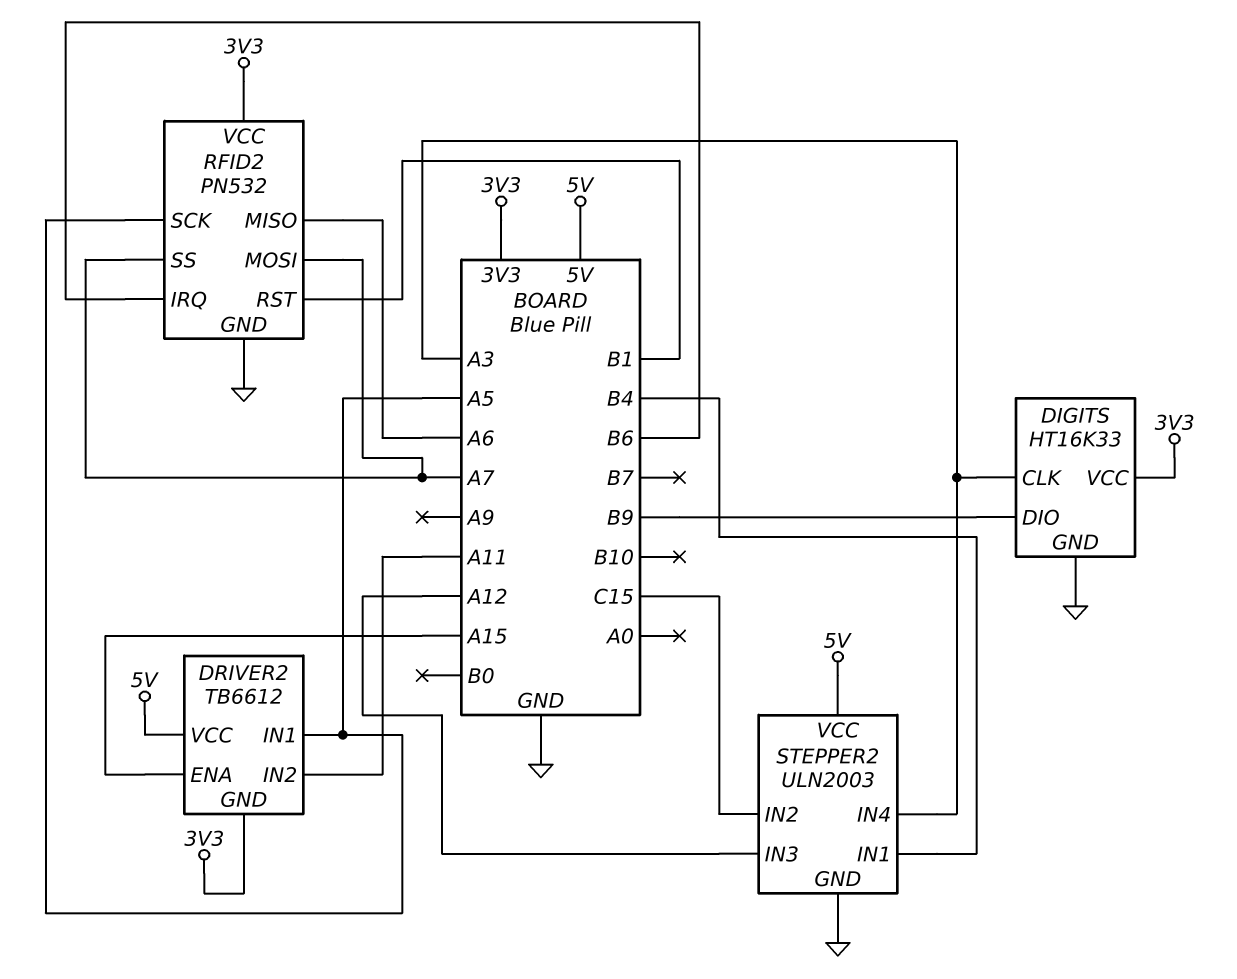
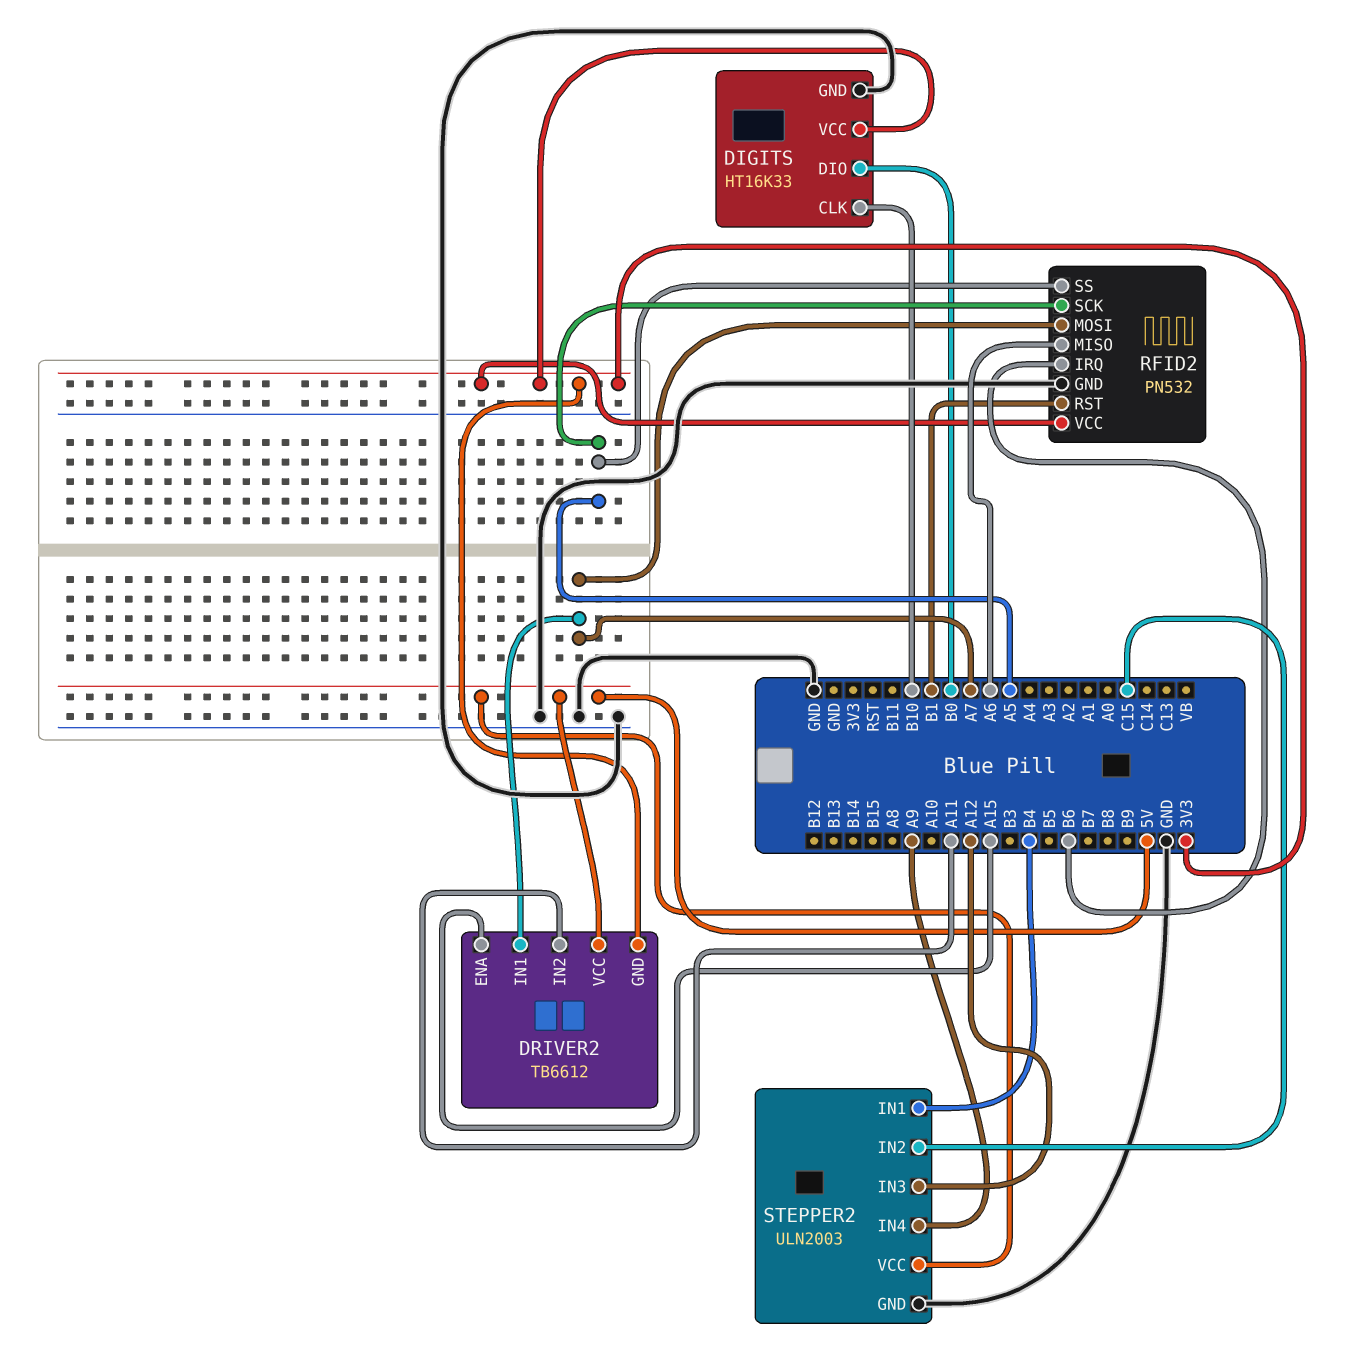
DIGITS pin CLK: A3 -> B10
DIGITS pin DIO: B9 -> B0
DRIVER2 pin IN1: A5 -> A7
RFID2 pin SS: A7 -> A5
STEPPER2 pin IN4: A3 -> A9

